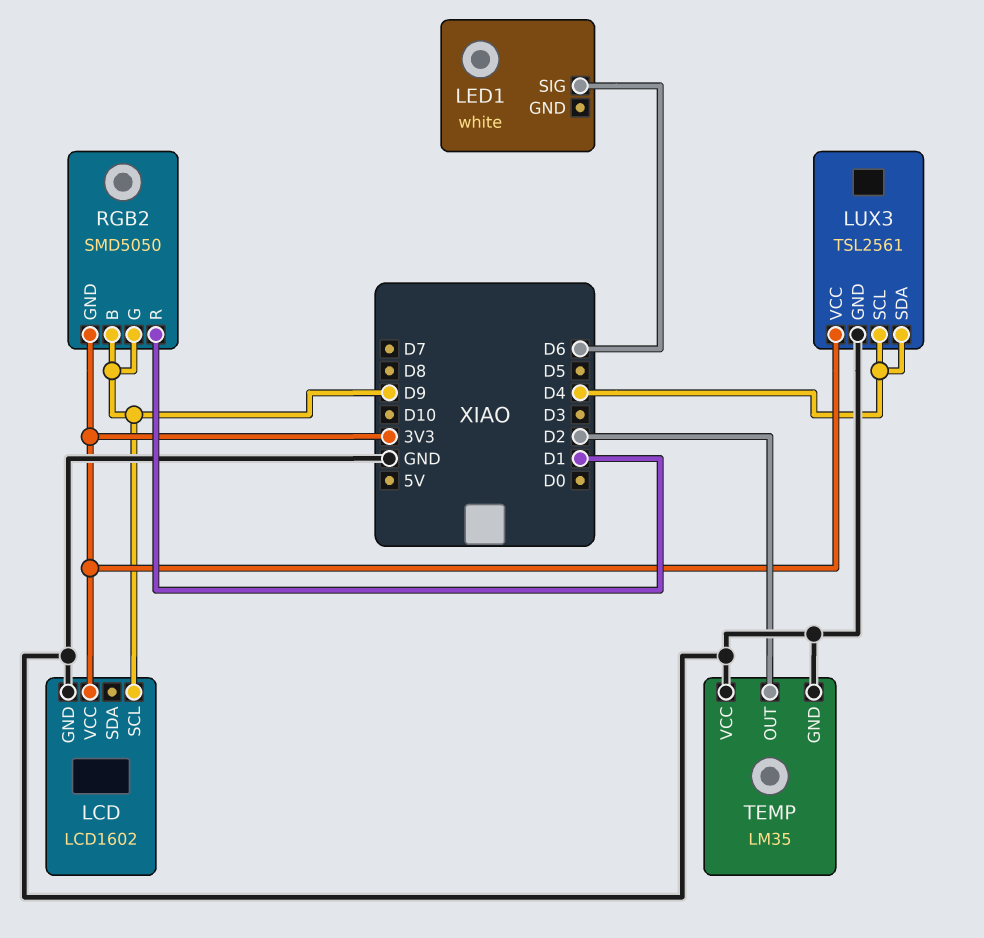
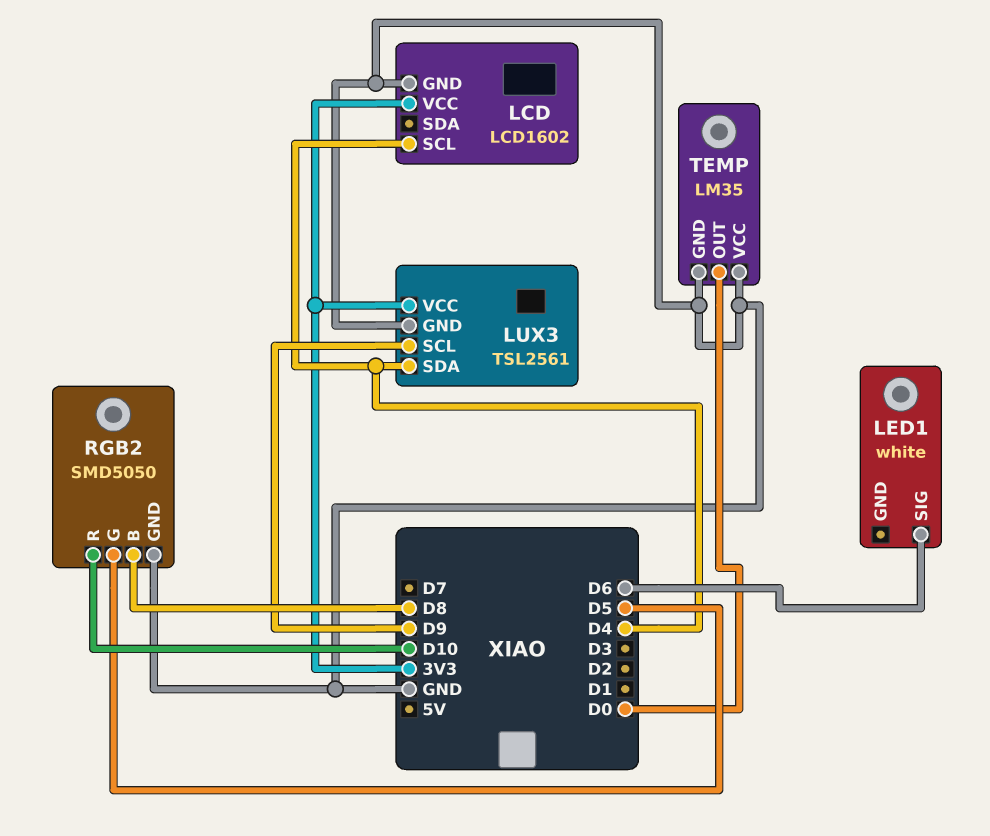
LCD pin SCL: D9 -> D4
LUX3 pin SCL: D4 -> D9
RGB2 pin B: D9 -> D8
RGB2 pin G: D9 -> D5
RGB2 pin GND: 3V3 -> GND
RGB2 pin R: D1 -> D10
TEMP pin OUT: D2 -> D0

